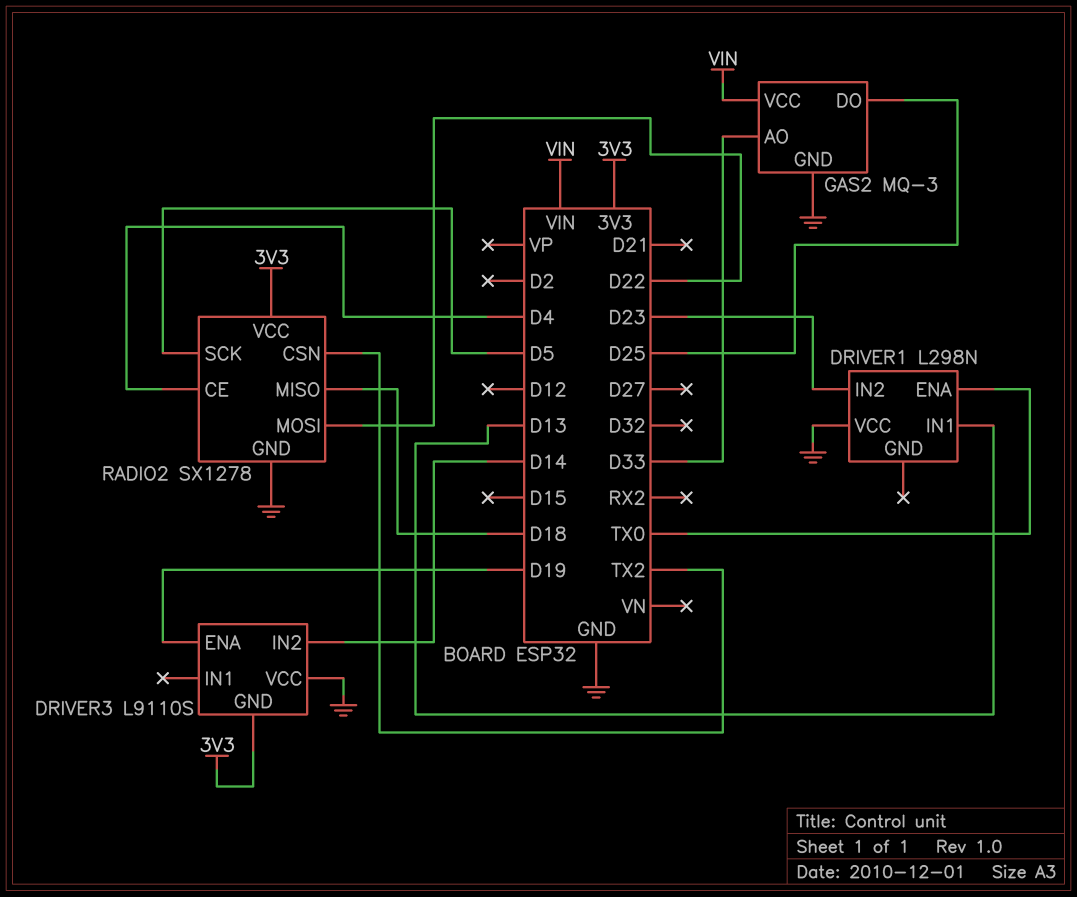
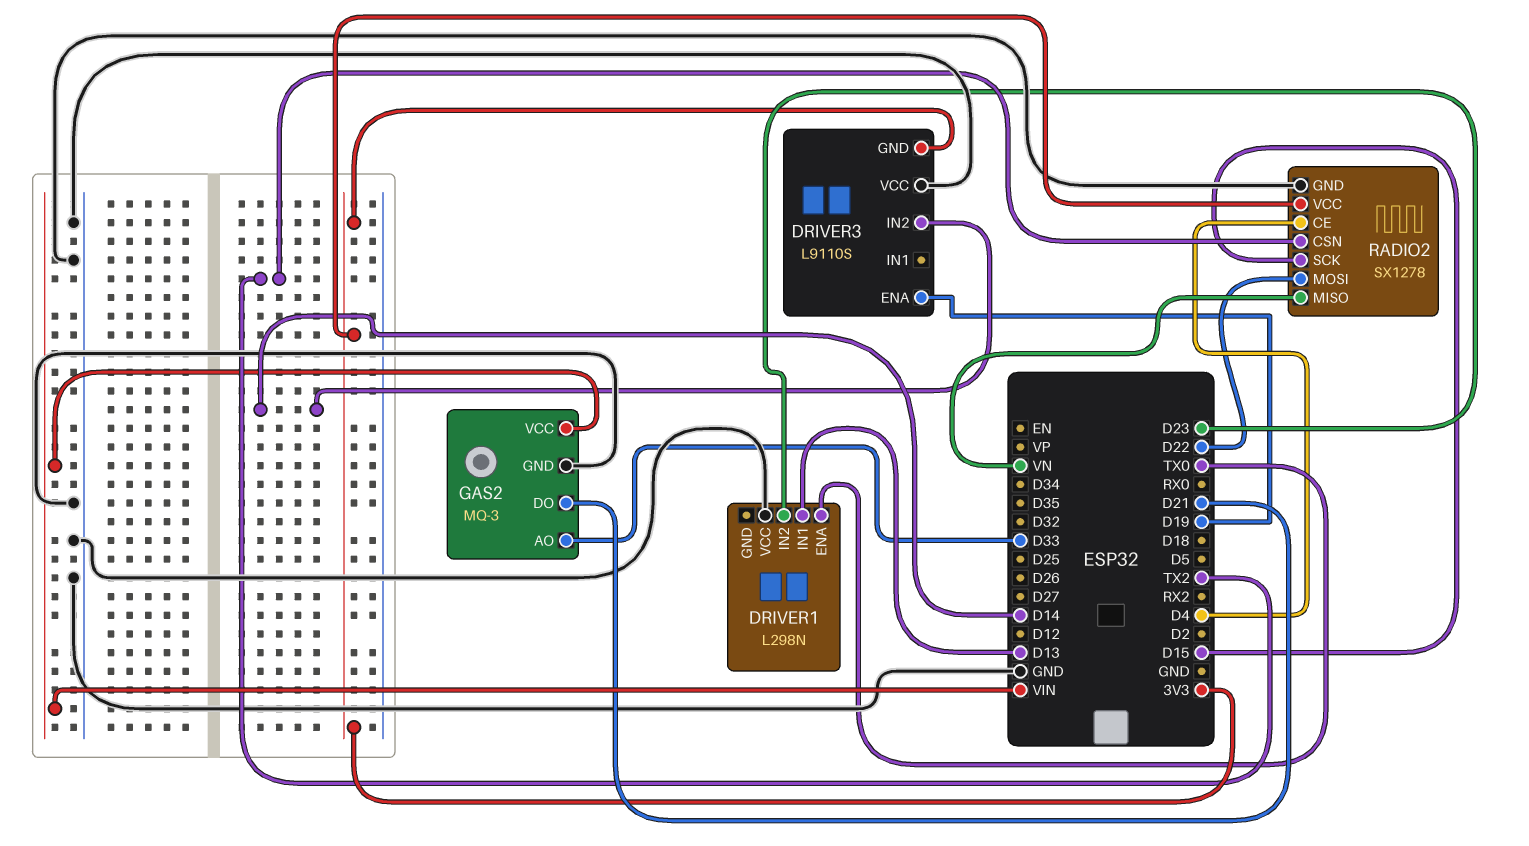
GAS2 pin DO: D25 -> D21
RADIO2 pin MISO: D18 -> VN
RADIO2 pin SCK: D5 -> D15

